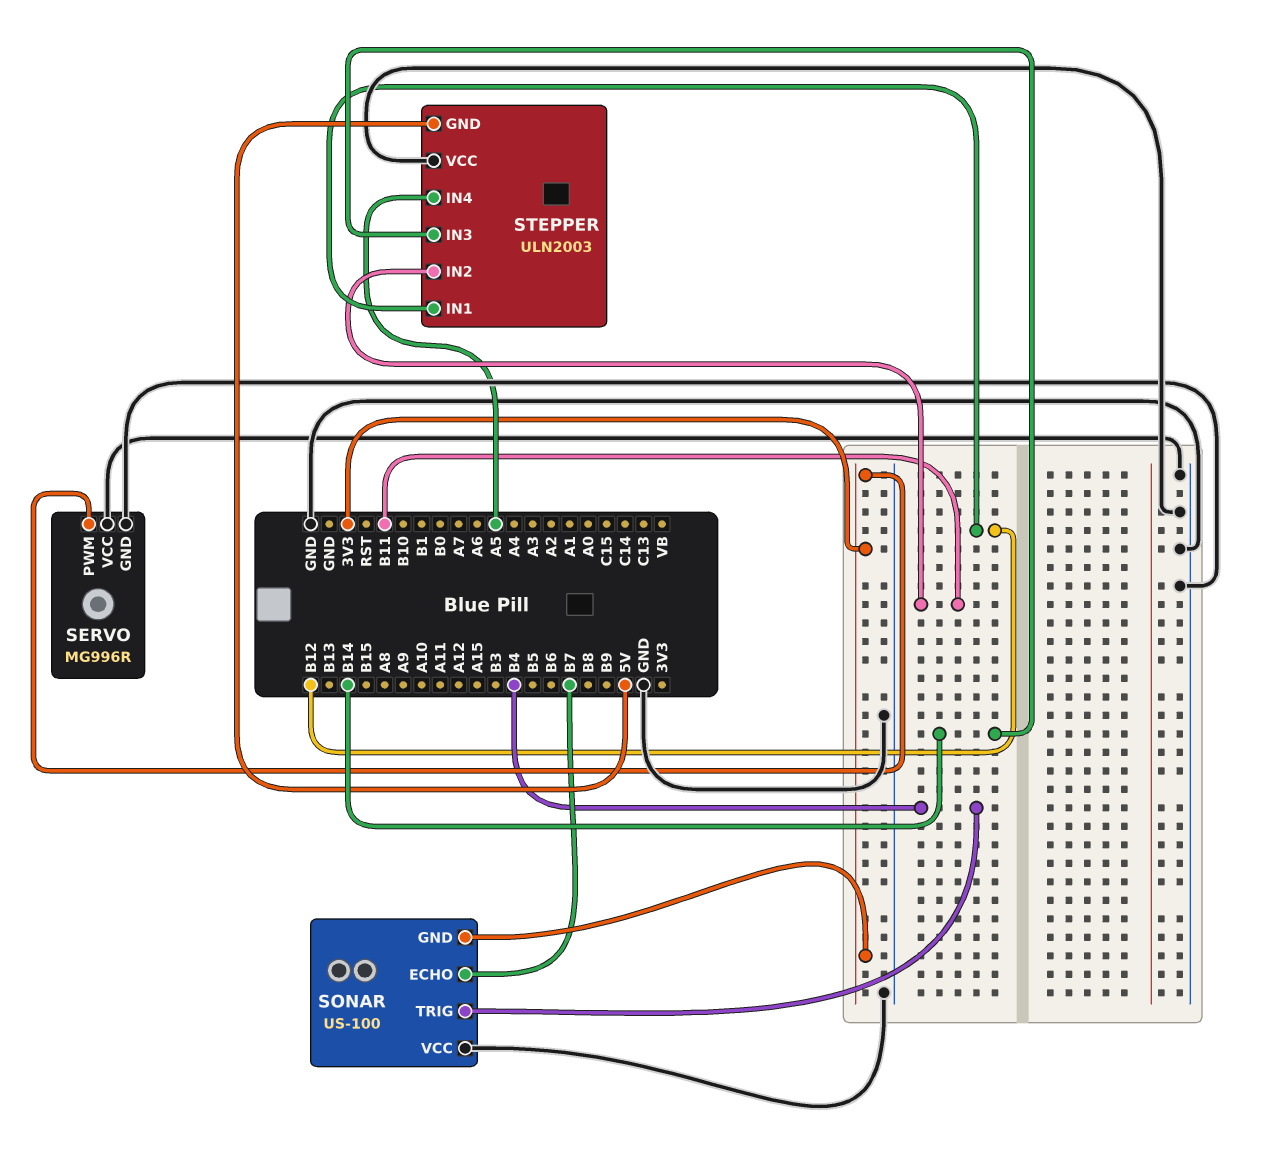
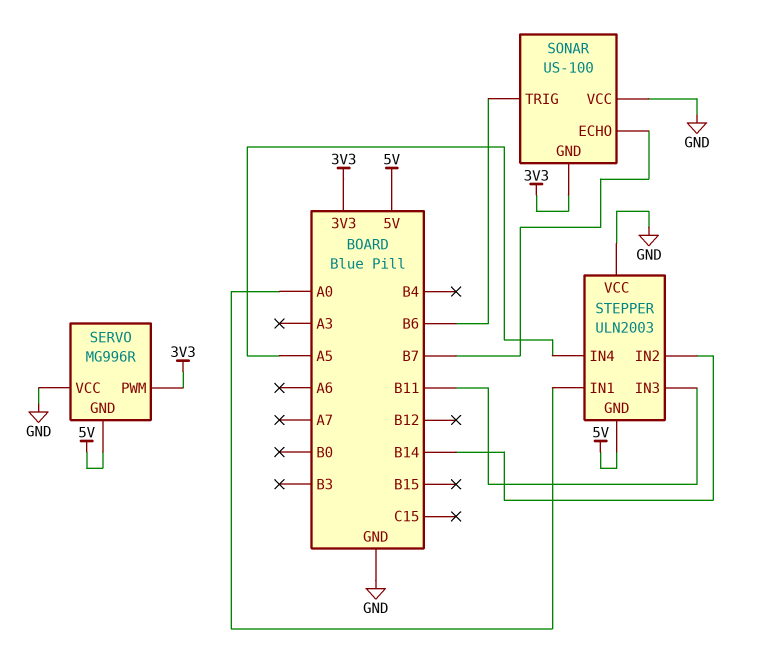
SERVO pin GND: GND -> 5V
SONAR pin TRIG: B4 -> B6
STEPPER pin IN1: B12 -> A0
STEPPER pin IN2: B11 -> B14
STEPPER pin IN3: B14 -> B11

